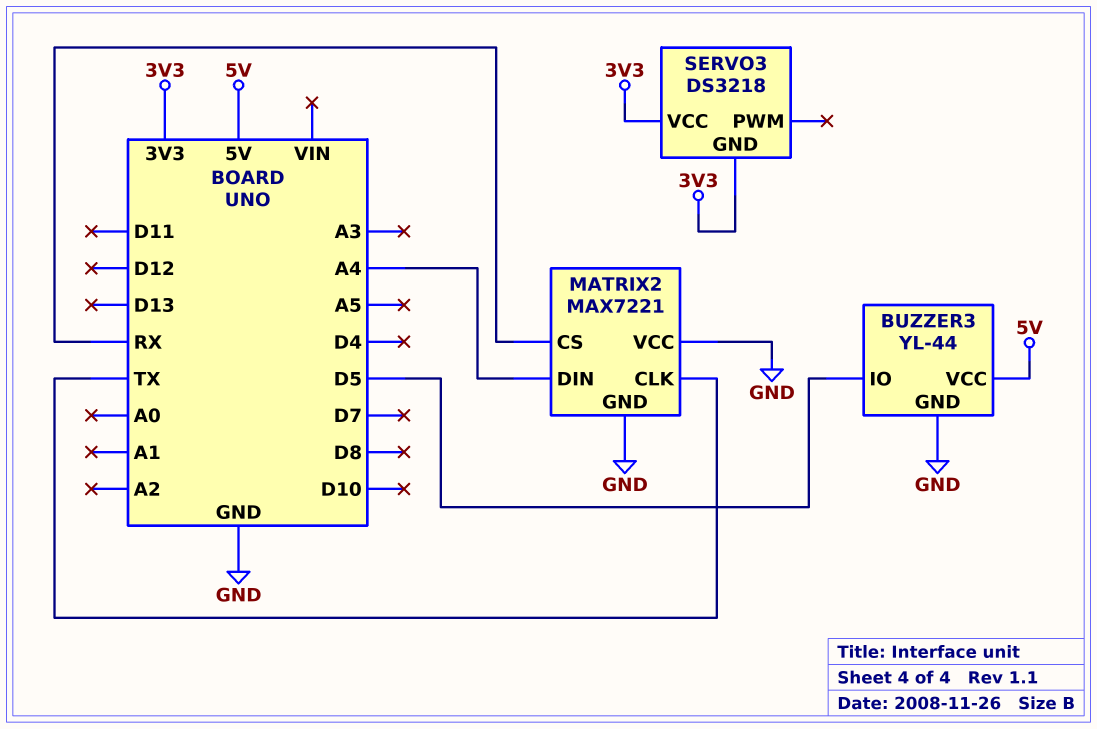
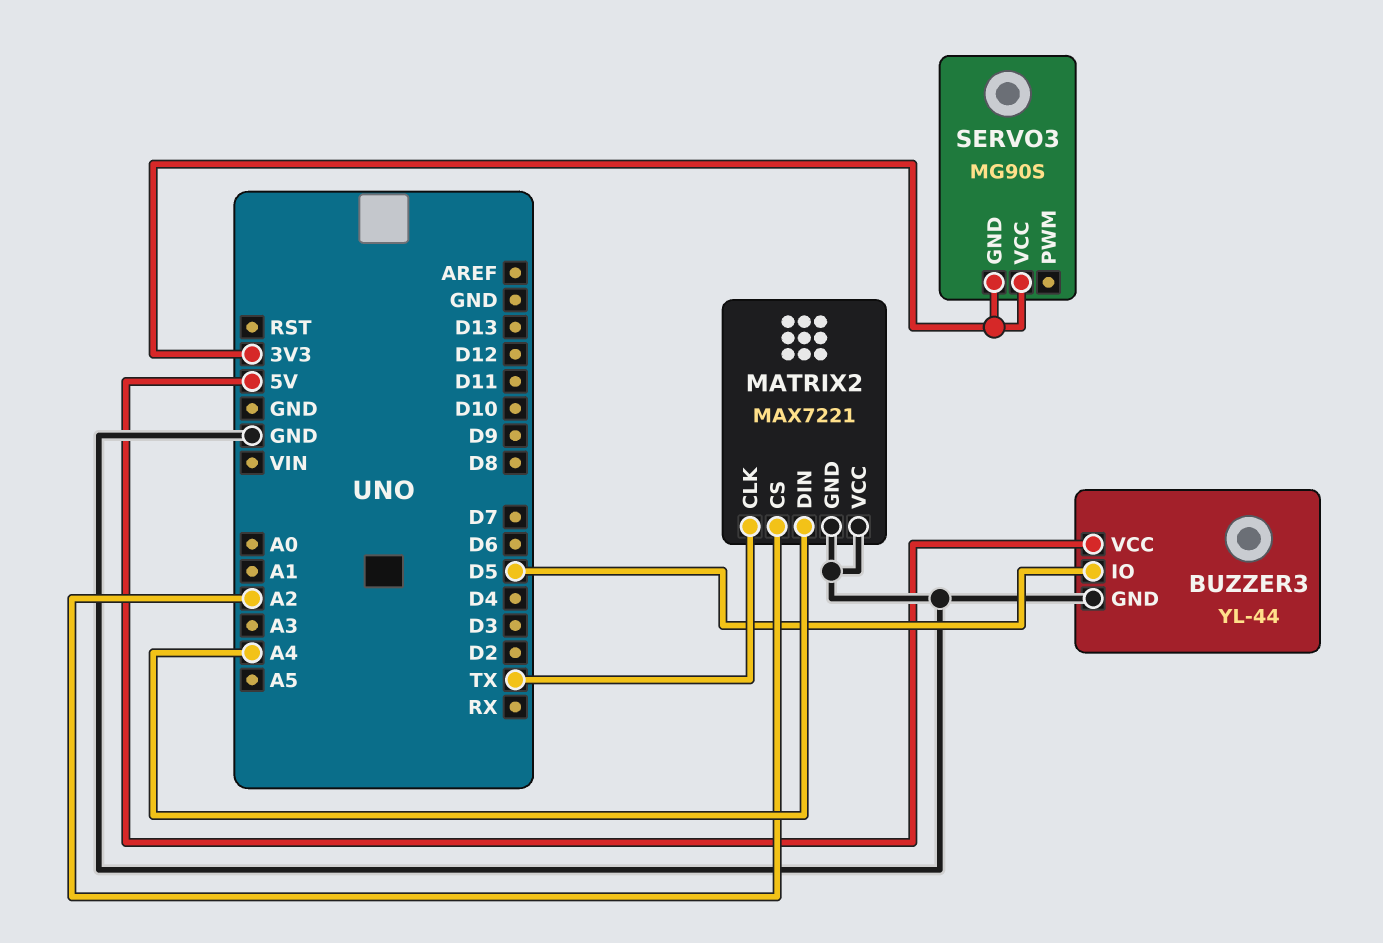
MATRIX2 pin CS: RX -> A2
SERVO3: DS3218 -> MG90S

